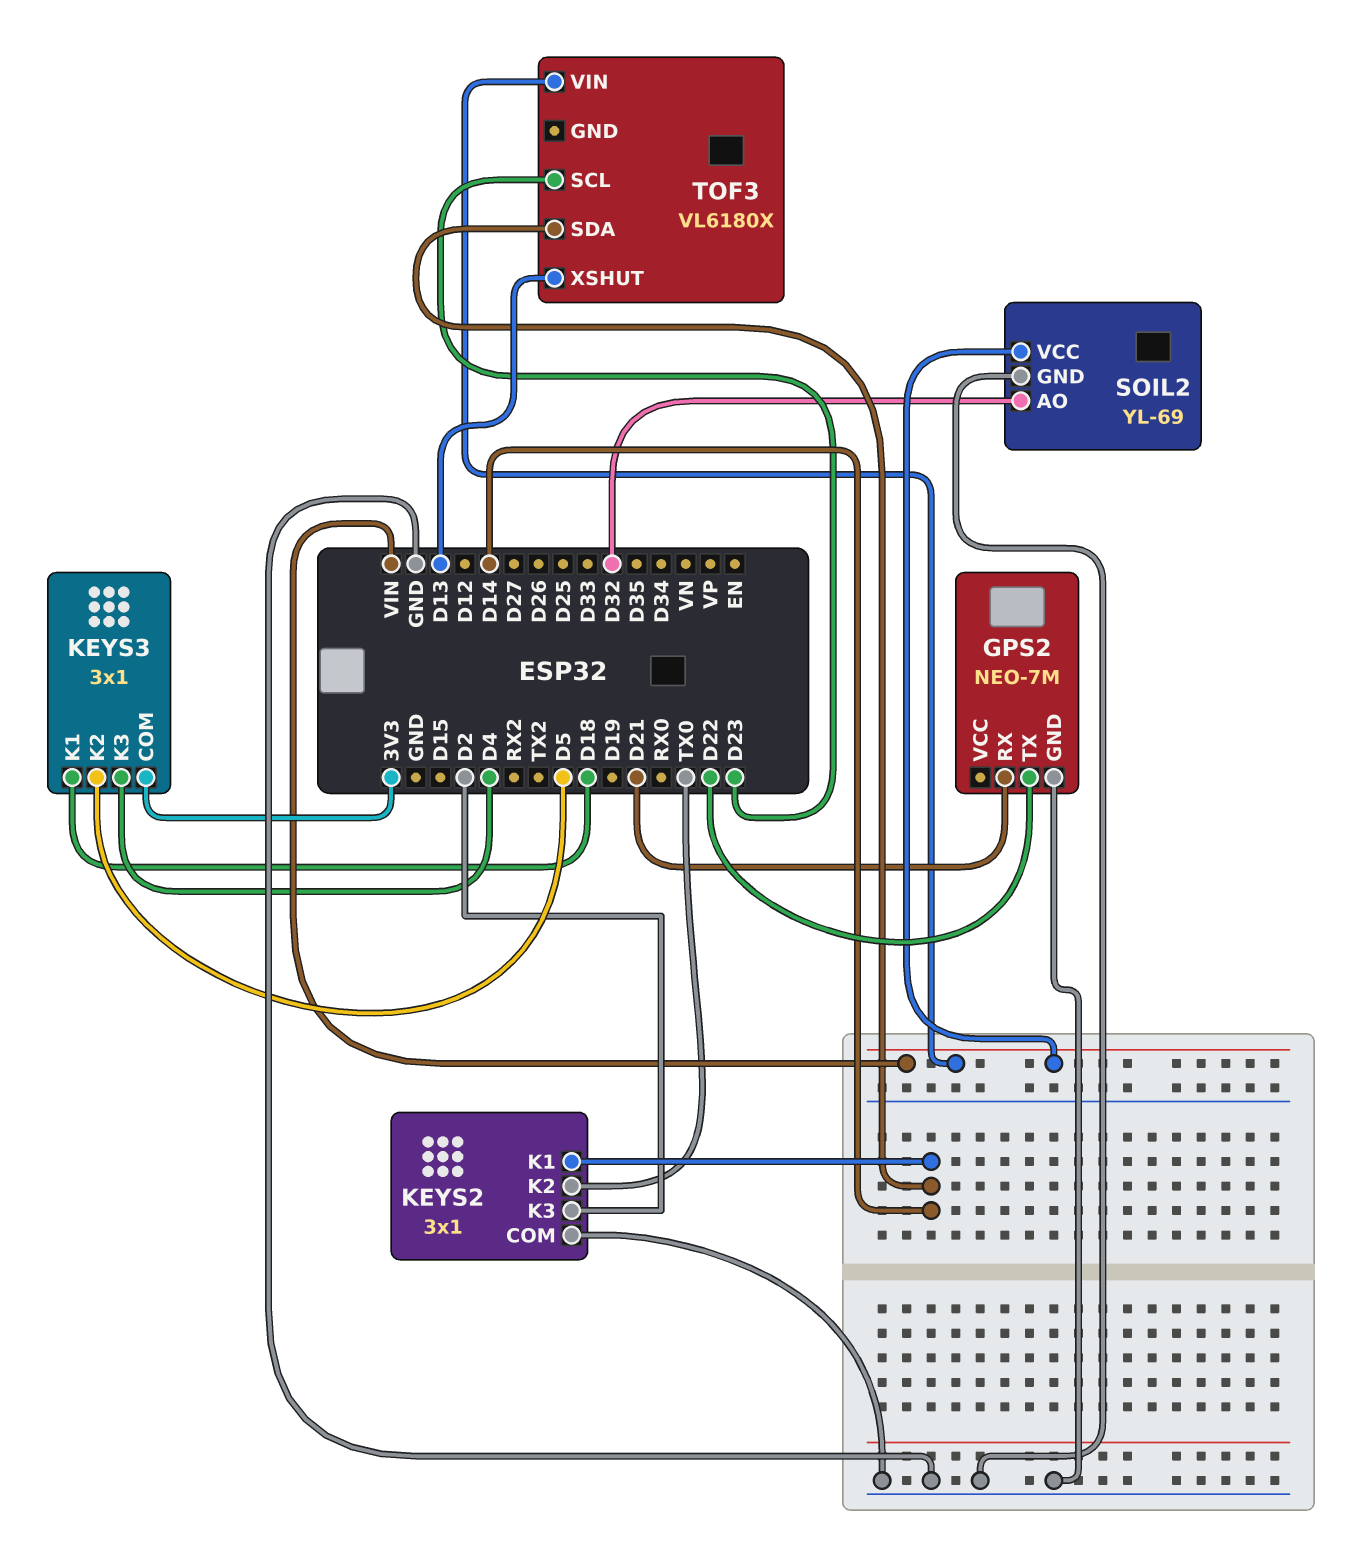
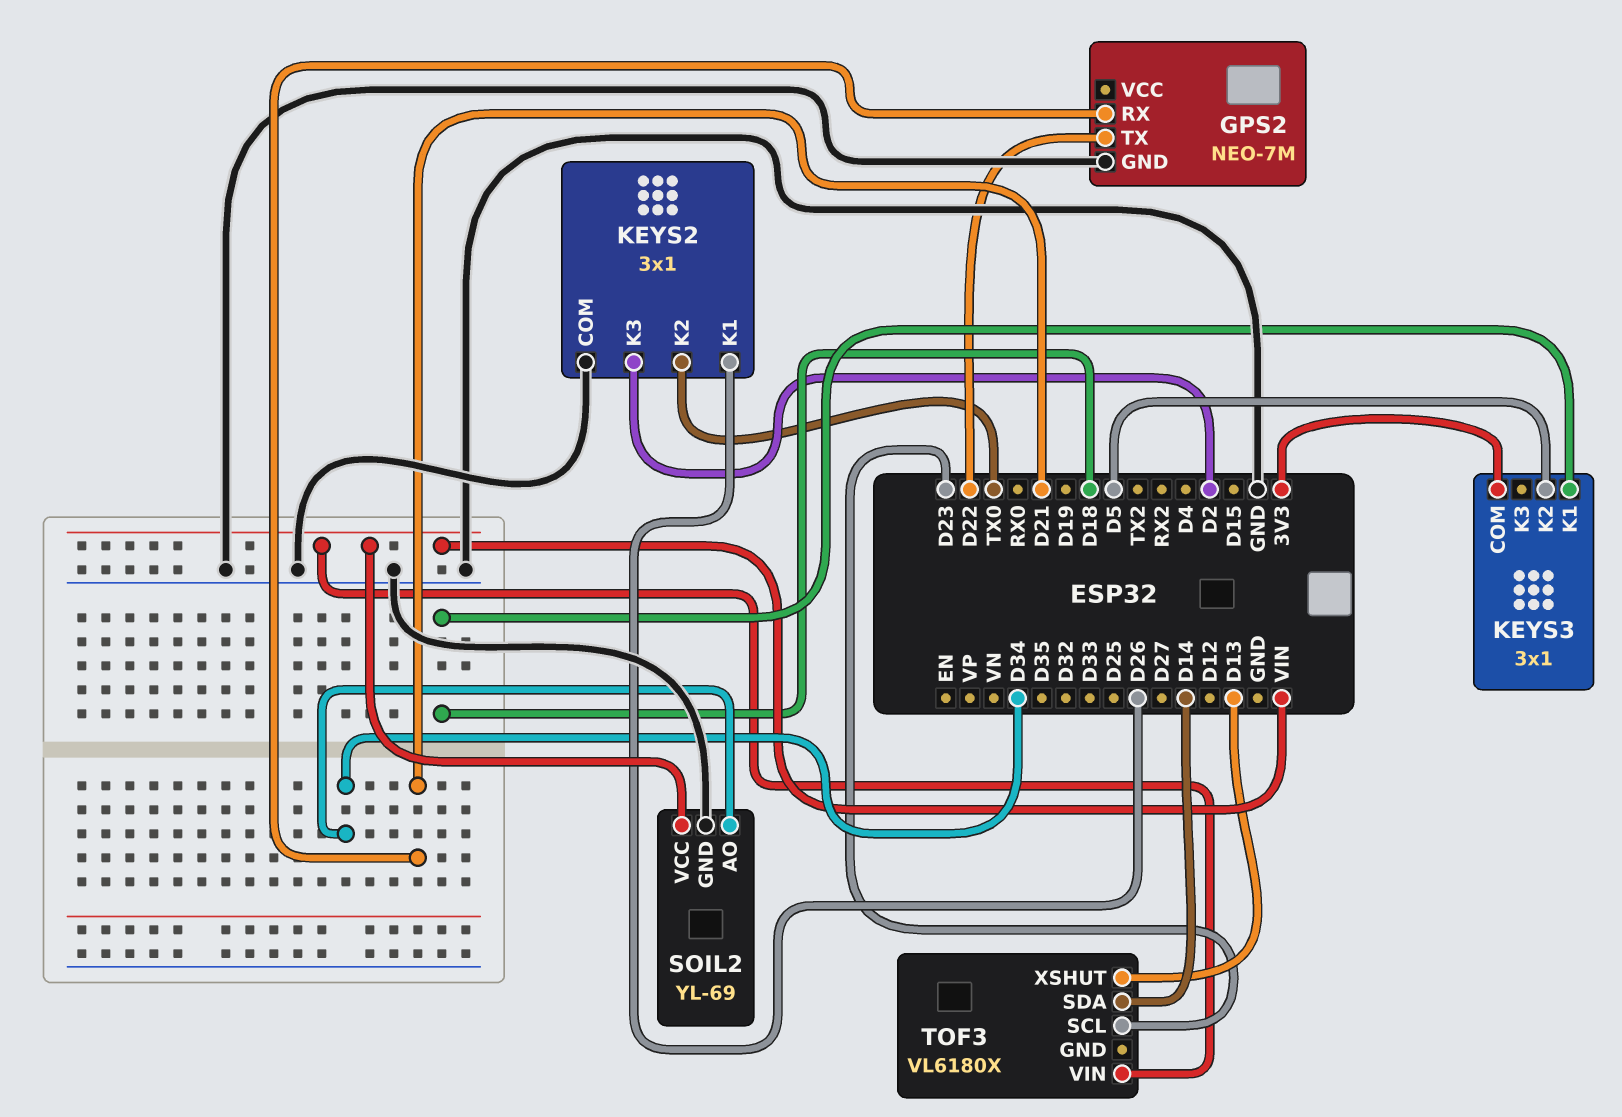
KEYS2 pin K1: D14 -> D26
KEYS3 pin K3: D4 -> none
SOIL2 pin AO: D32 -> D34

